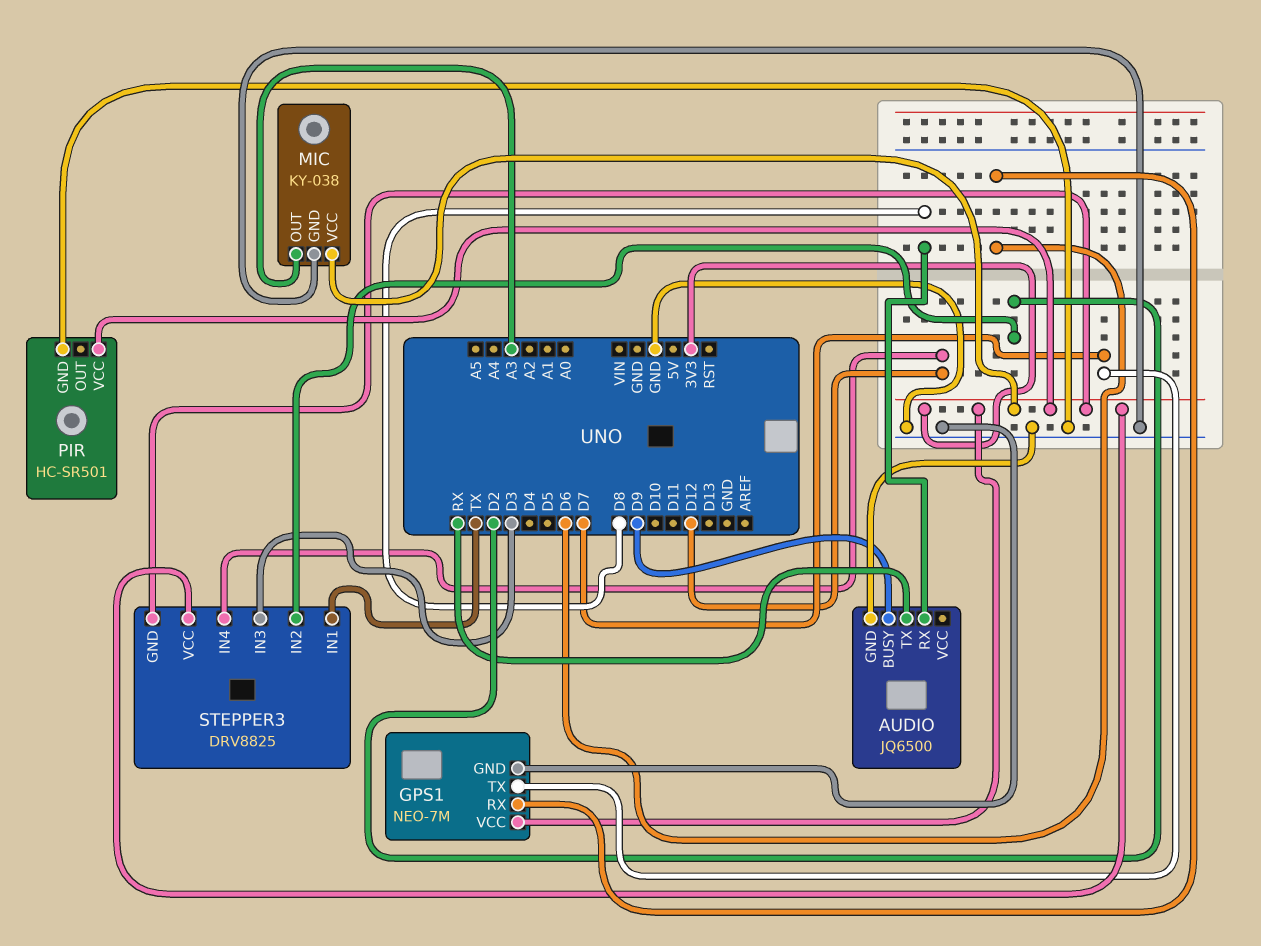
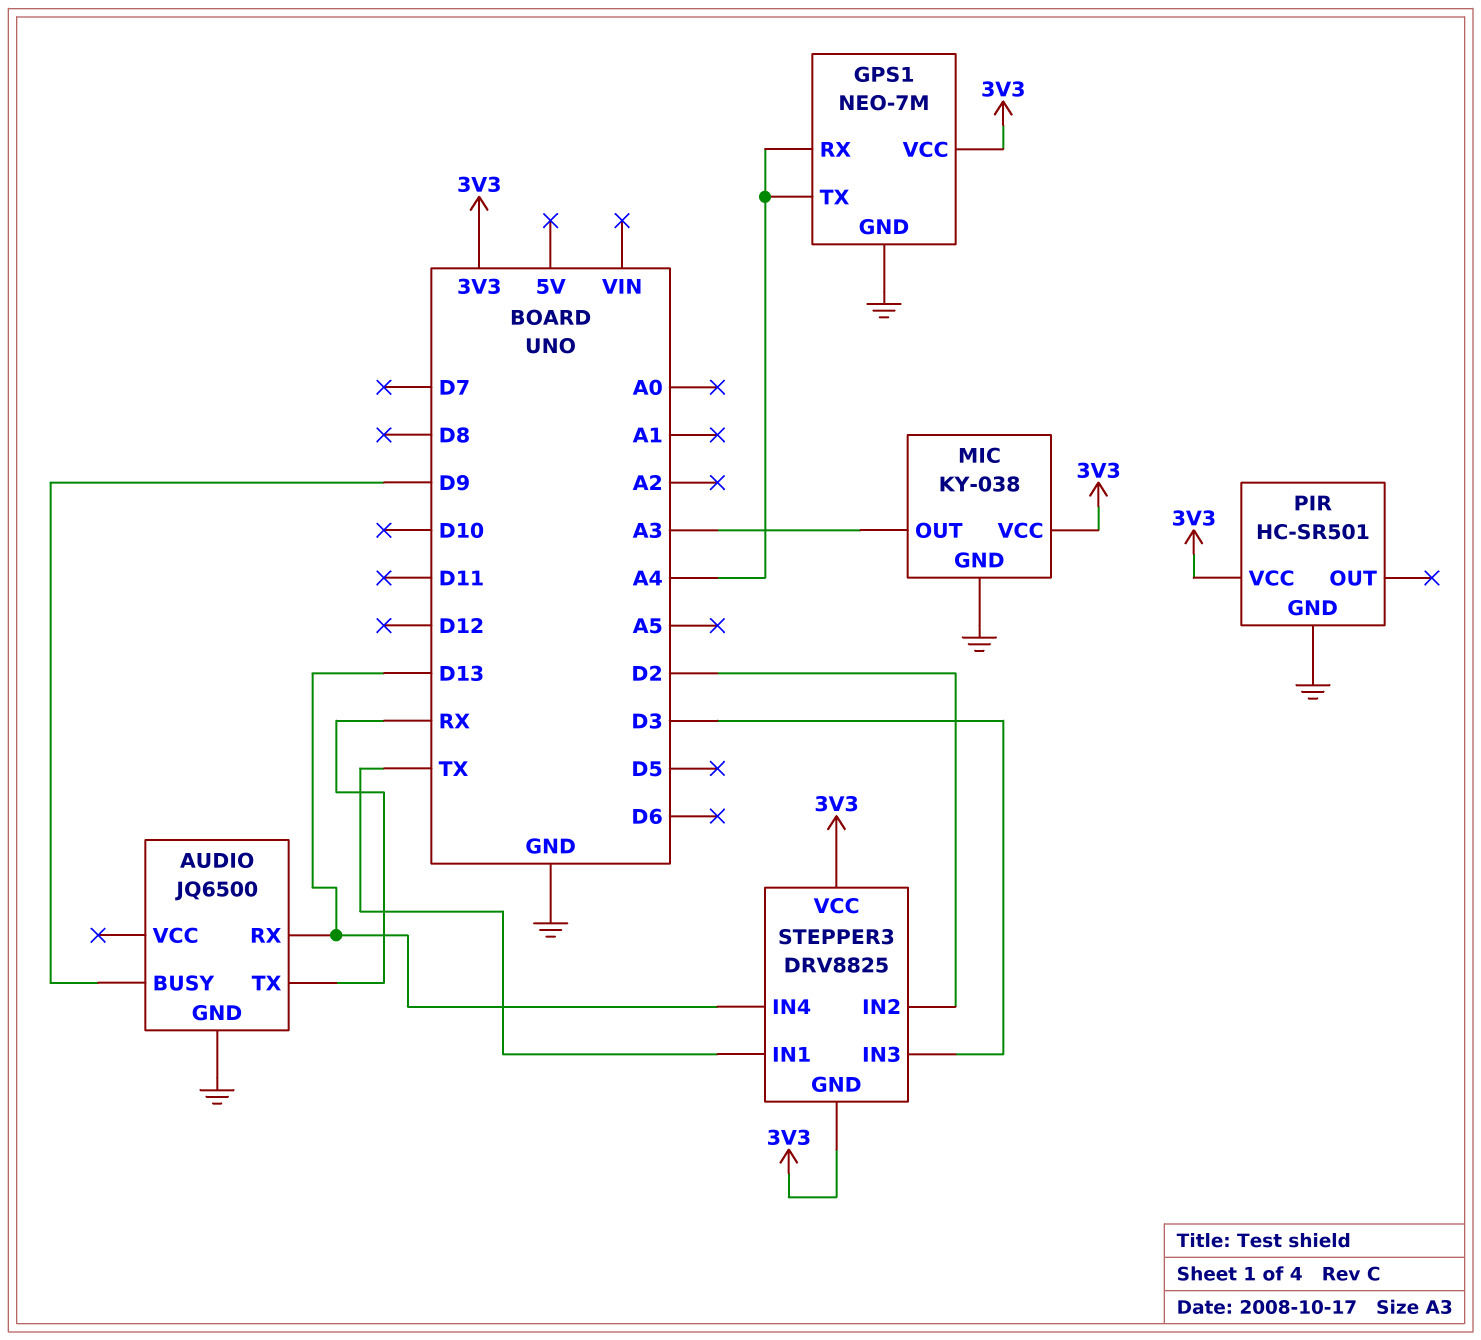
AUDIO pin RX: D8 -> D13
GPS1 pin RX: D6 -> A4
GPS1 pin TX: D7 -> A4
STEPPER3 pin IN4: D12 -> D13

